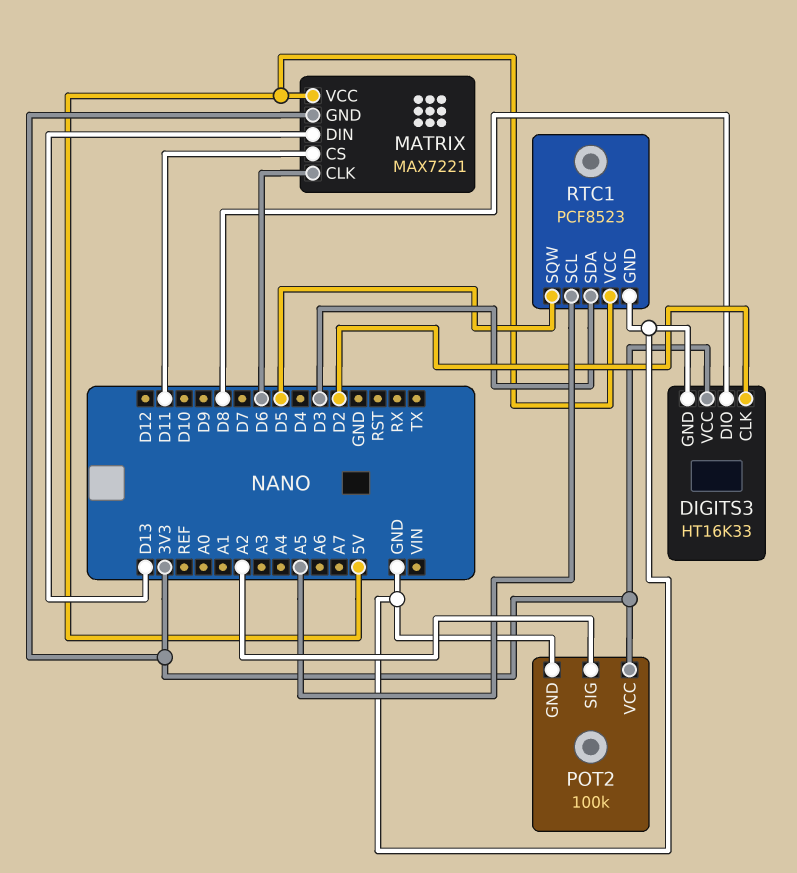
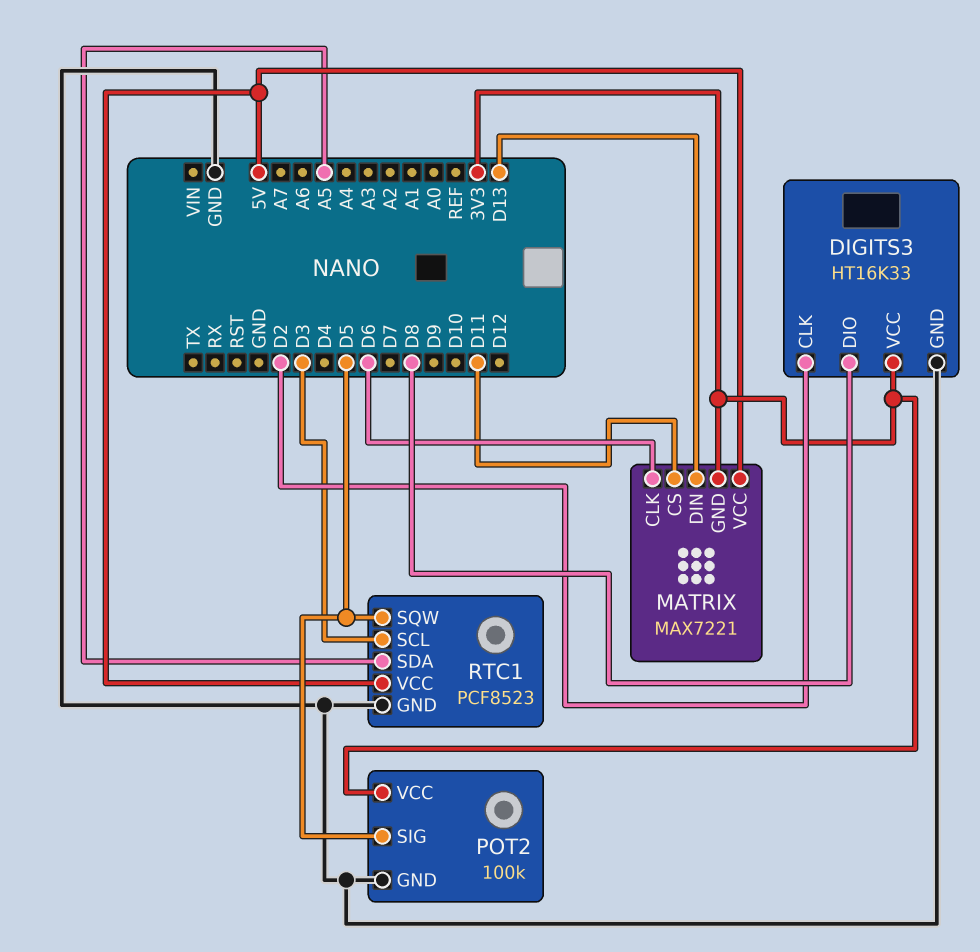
POT2 pin SIG: A2 -> D5
RTC1 pin SCL: A5 -> D3
RTC1 pin SDA: D3 -> A5

